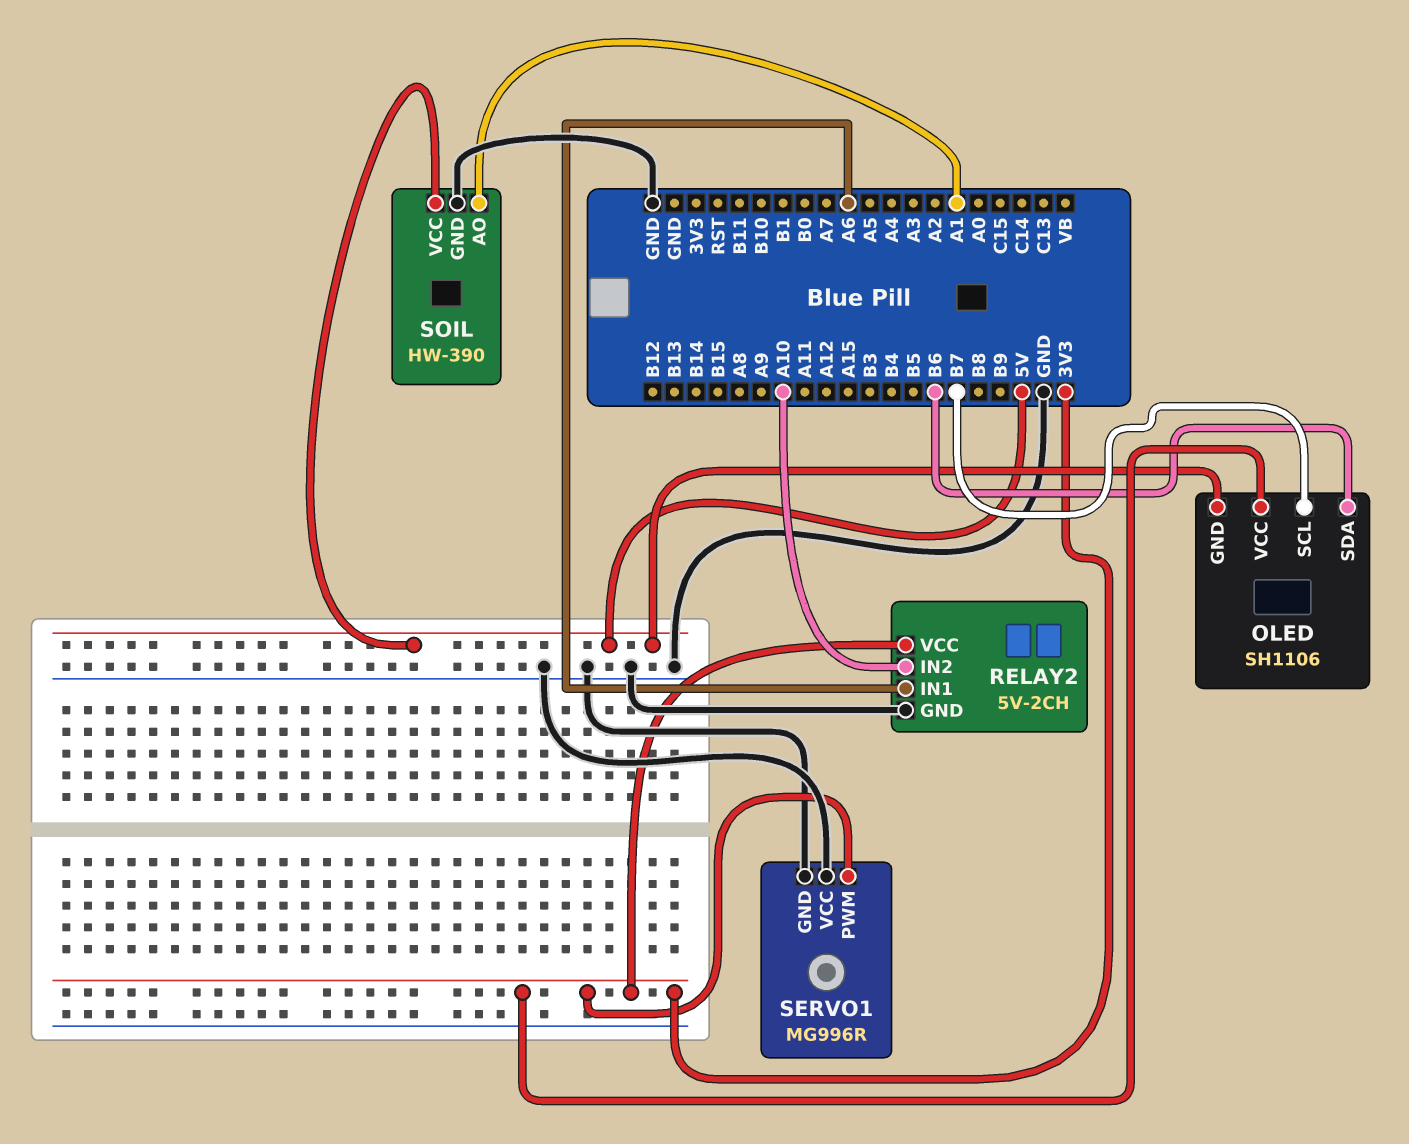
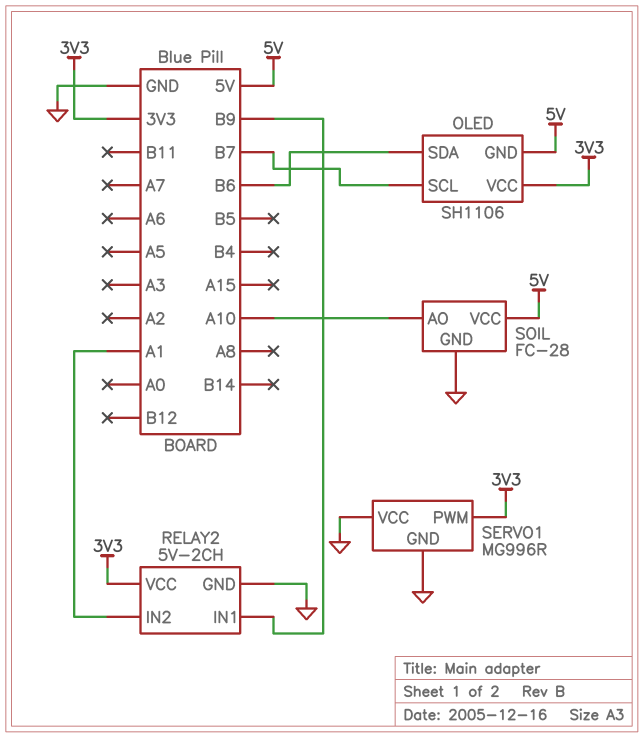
RELAY2 pin IN1: A6 -> B9
RELAY2 pin IN2: A10 -> A1
SOIL: HW-390 -> FC-28
SOIL pin AO: A1 -> A10

